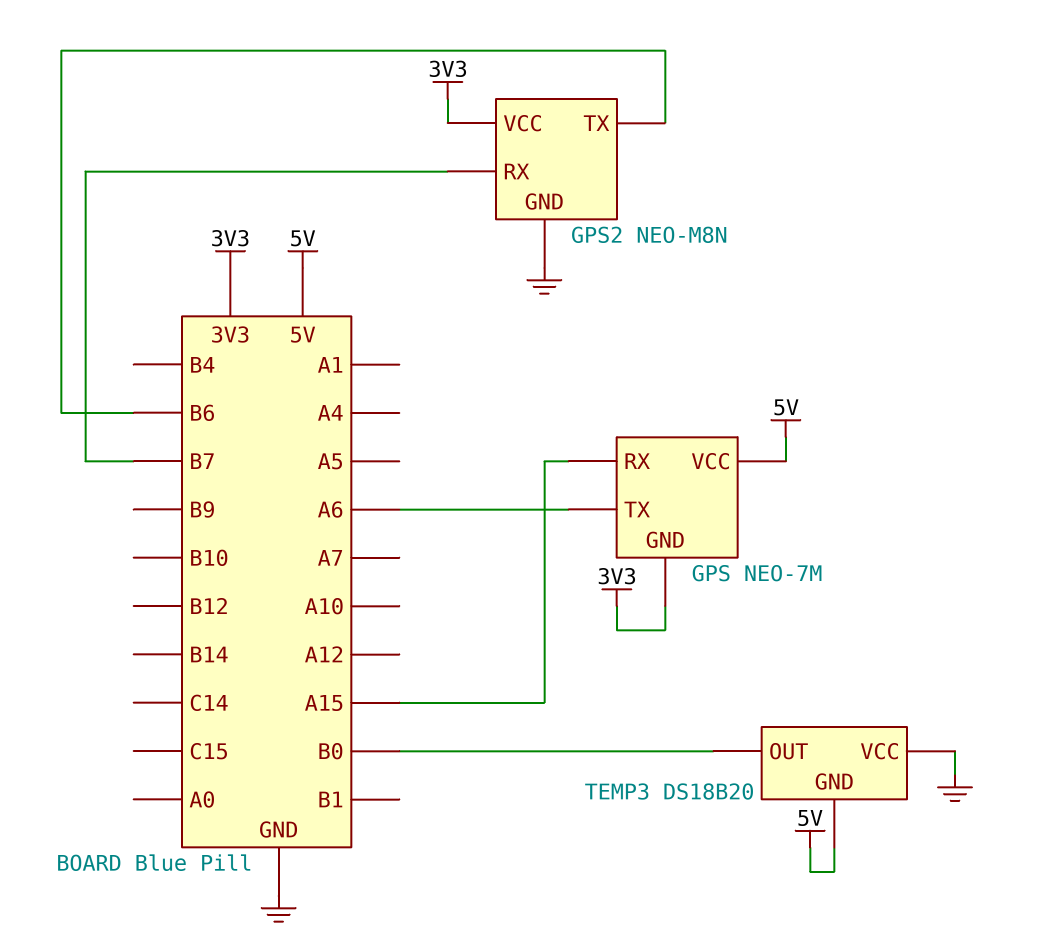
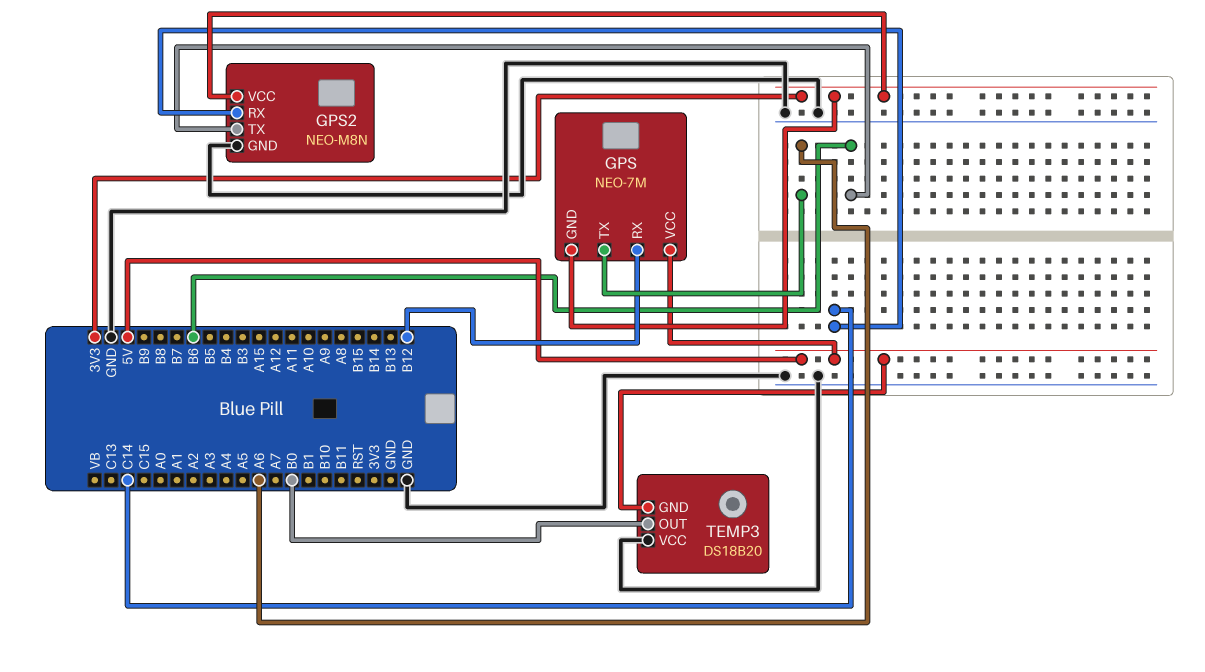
GPS pin RX: A15 -> B12
GPS2 pin RX: B7 -> C14

